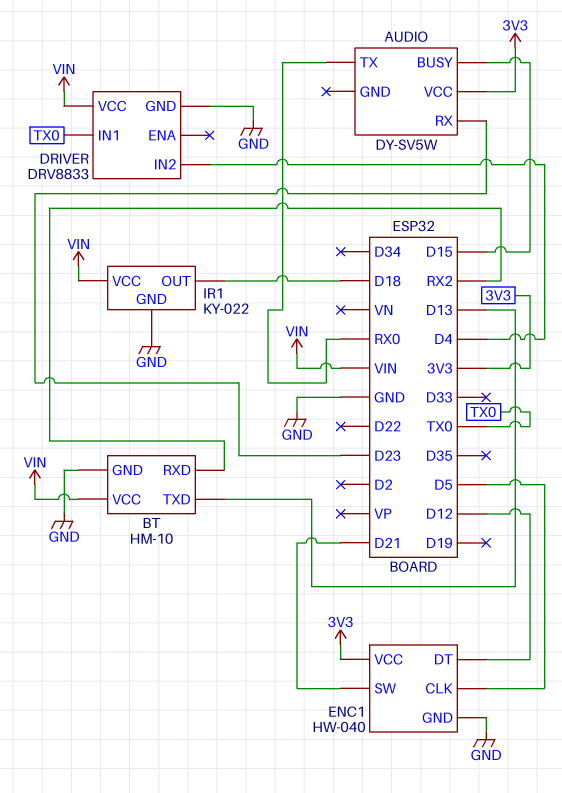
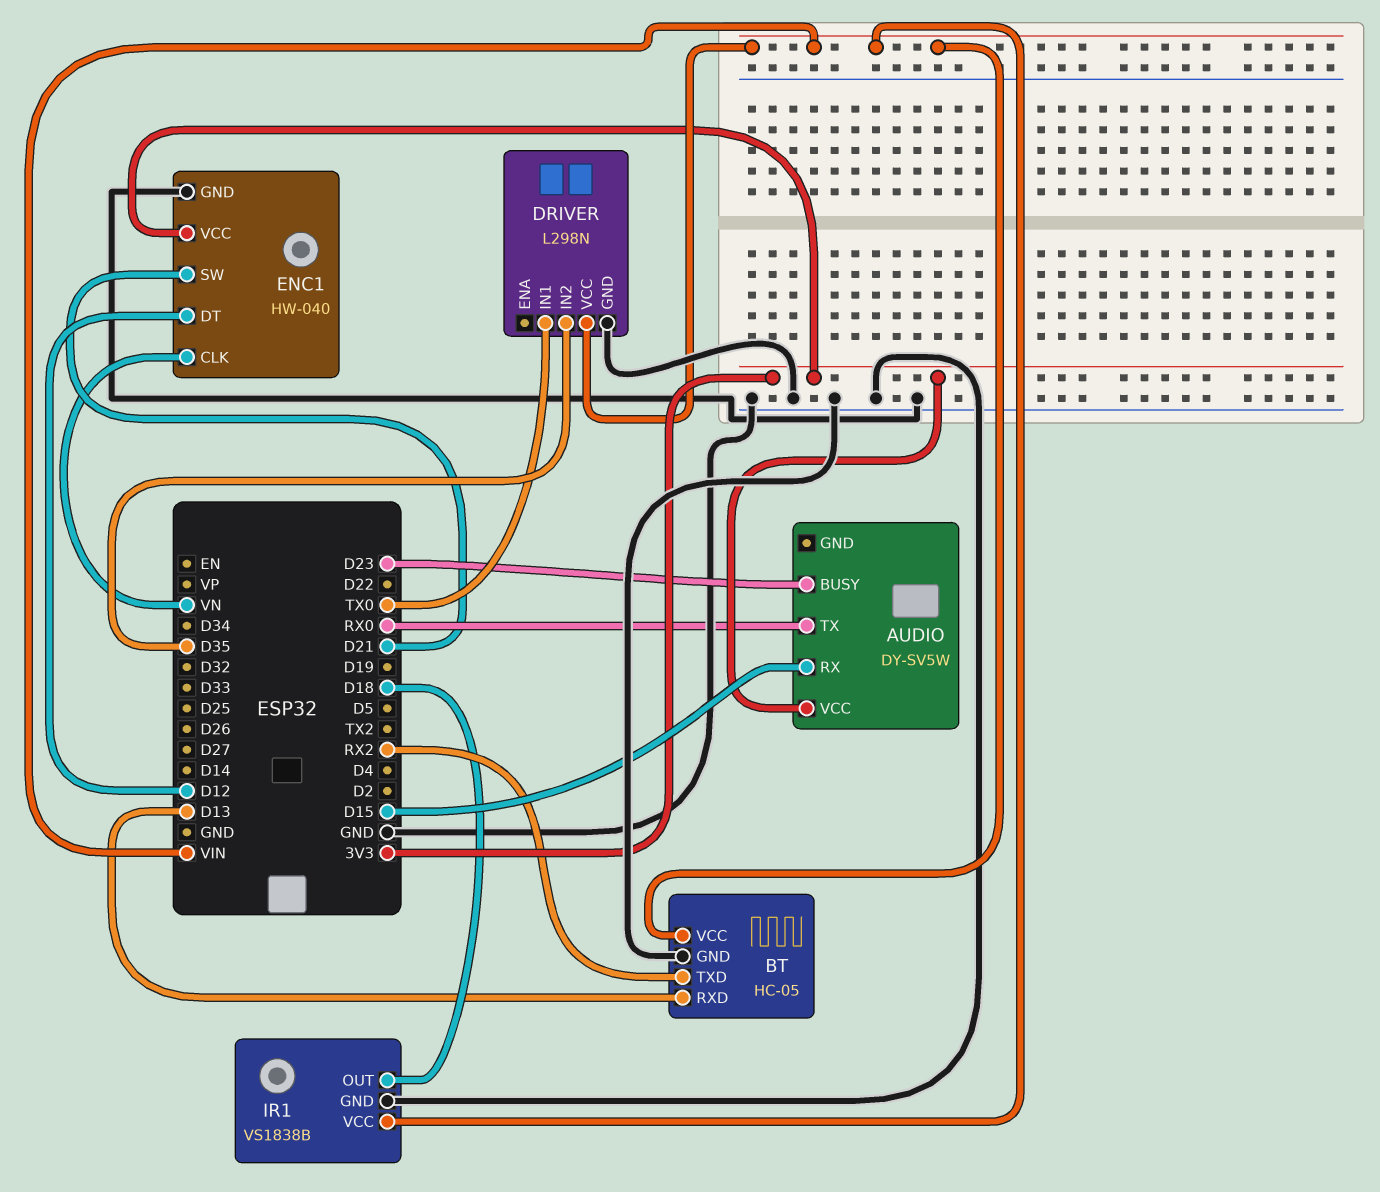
AUDIO pin BUSY: D15 -> D23
AUDIO pin RX: D23 -> D15
BT: HM-10 -> HC-05
BT pin RXD: RX2 -> D13
BT pin TXD: D13 -> RX2
DRIVER: DRV8833 -> L298N
DRIVER pin IN2: D4 -> D35
ENC1 pin CLK: D5 -> VN
IR1: KY-022 -> VS1838B

